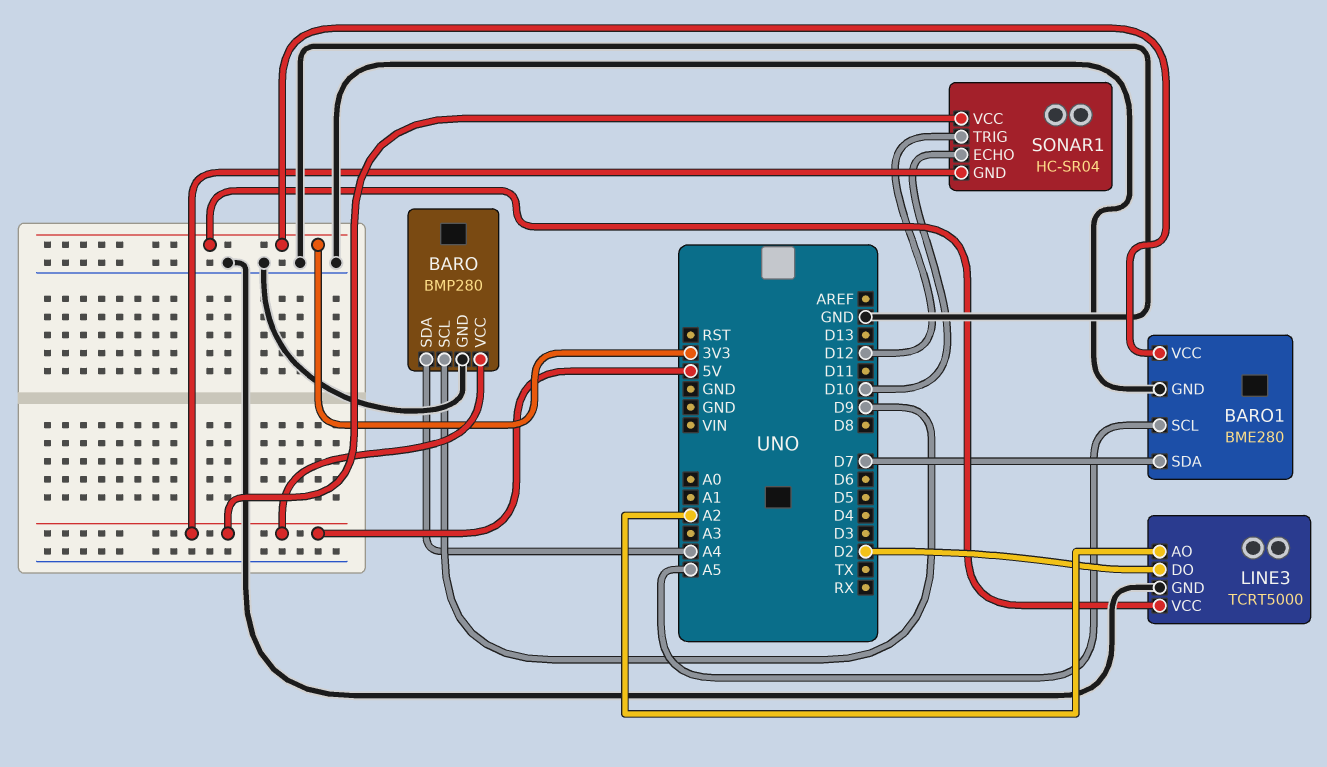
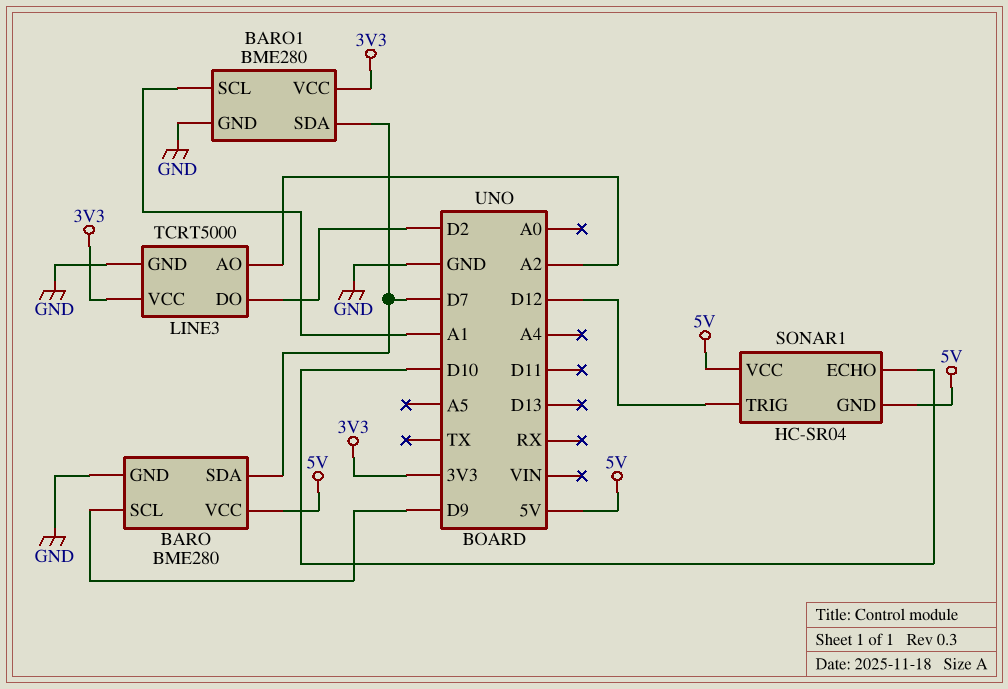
BARO: BMP280 -> BME280
BARO pin SDA: A4 -> D7
BARO1 pin SCL: A5 -> A1

